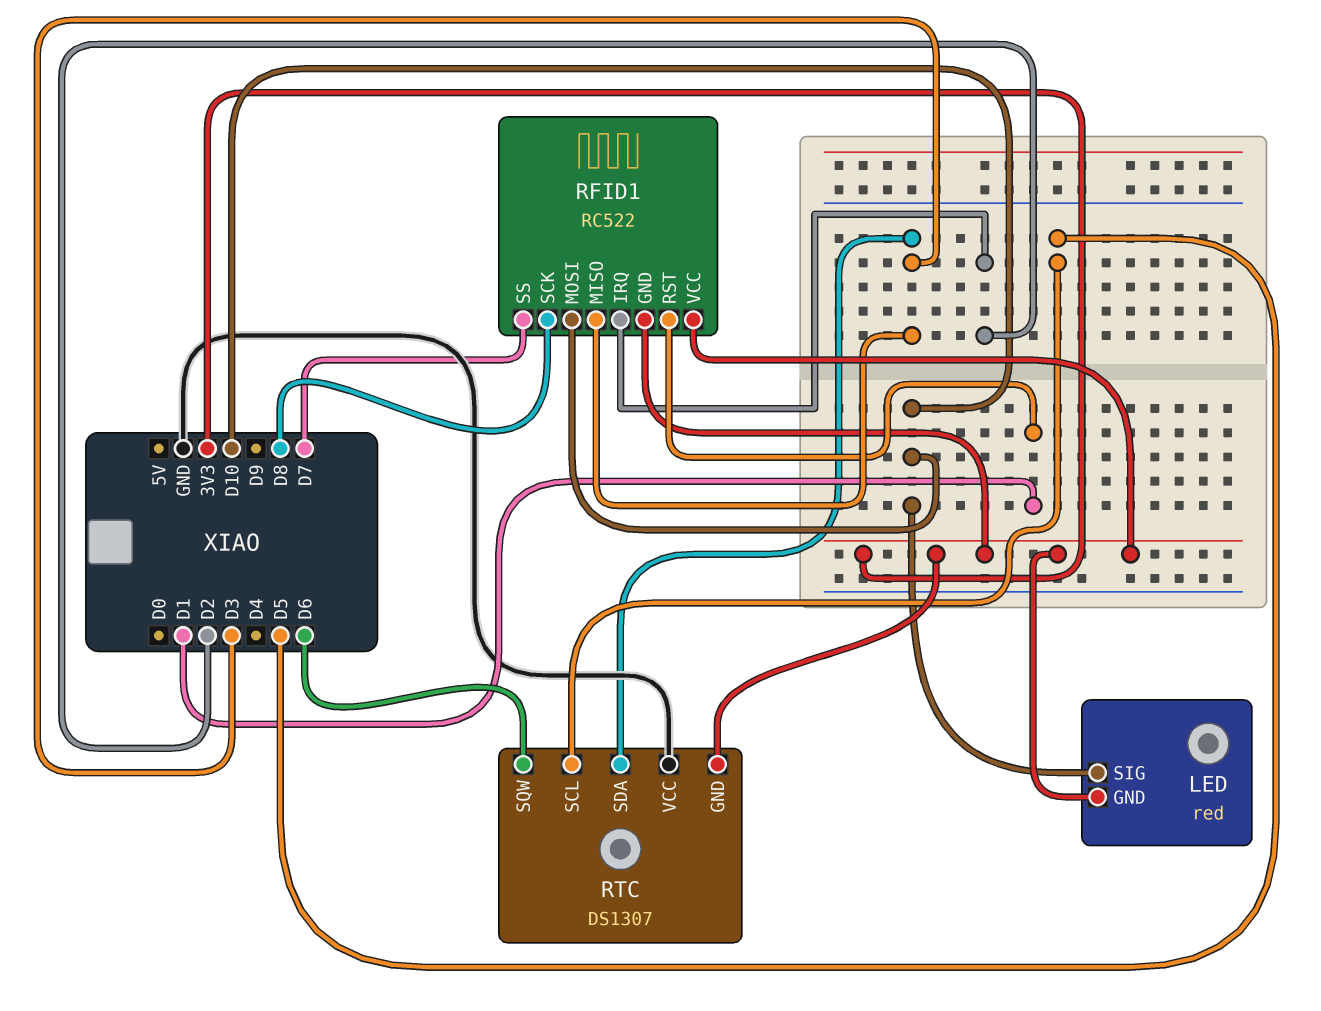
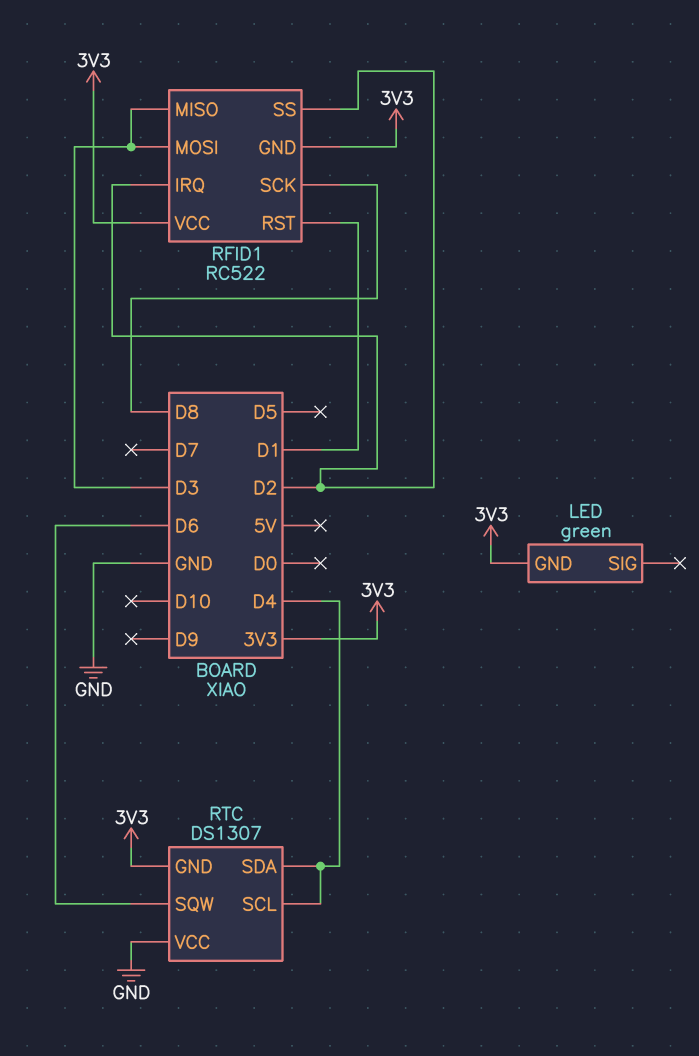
LED: red -> green
LED pin SIG: D10 -> none
RFID1 pin MOSI: D10 -> D3
RFID1 pin SS: D7 -> D2
RTC pin SCL: D5 -> D4
RTC pin SDA: D3 -> D4

